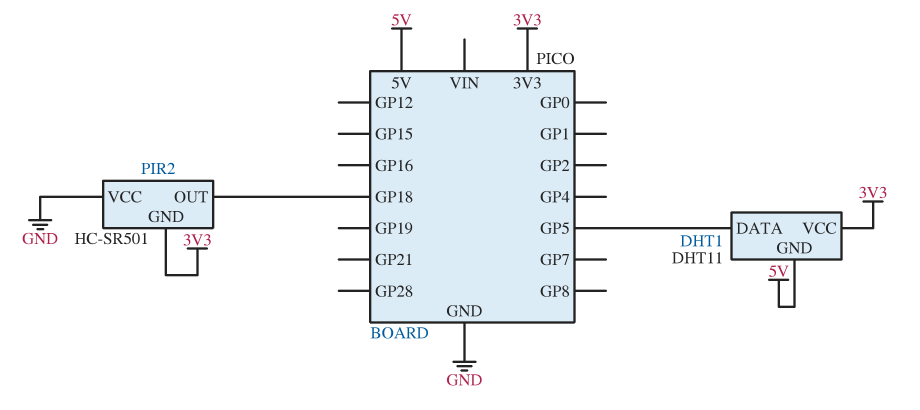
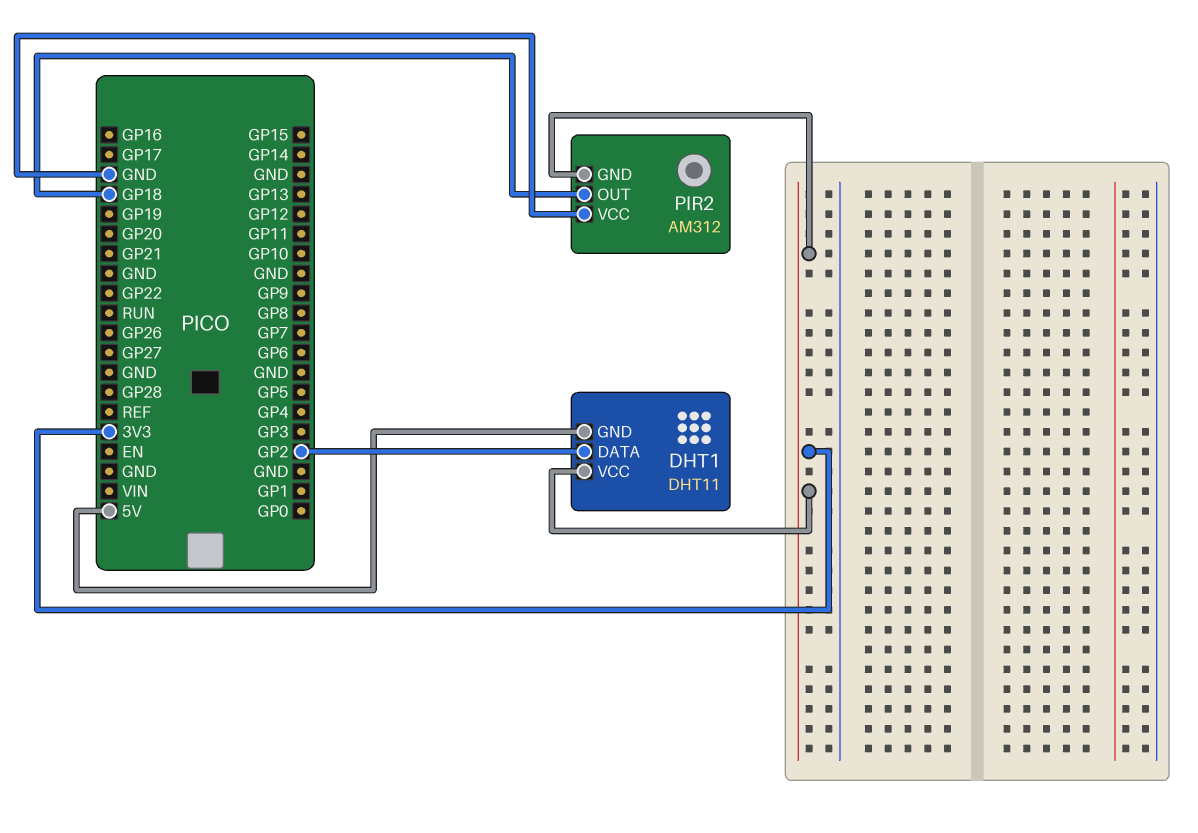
DHT1 pin DATA: GP5 -> GP2
PIR2: HC-SR501 -> AM312

